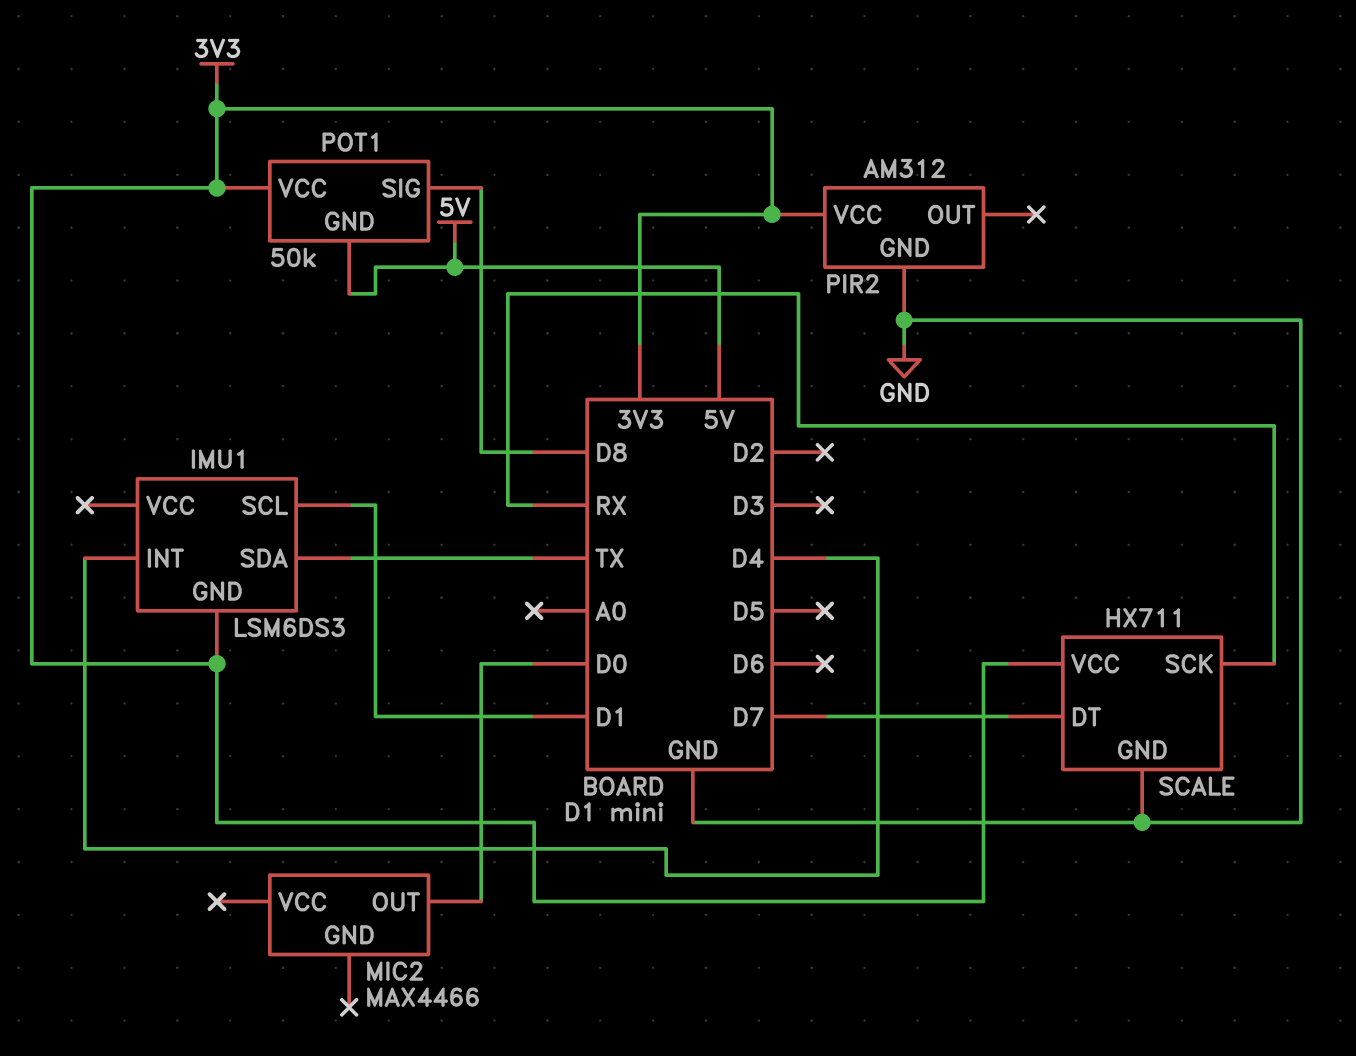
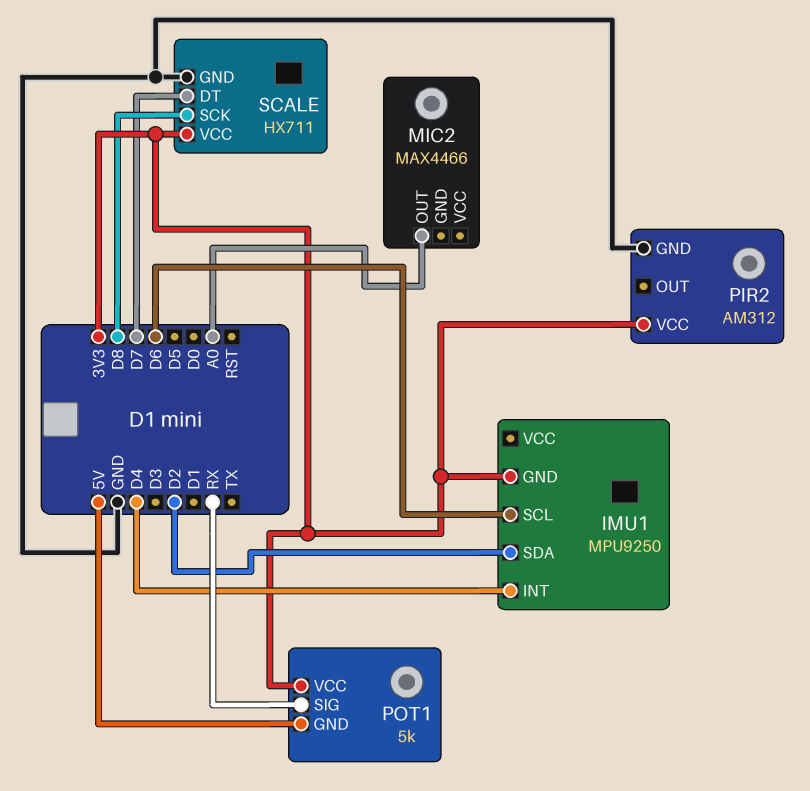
IMU1: LSM6DS3 -> MPU9250
IMU1 pin SCL: D1 -> D6
IMU1 pin SDA: TX -> D2
MIC2 pin OUT: D0 -> A0
POT1: 50k -> 5k
POT1 pin SIG: D8 -> RX
SCALE pin SCK: RX -> D8

